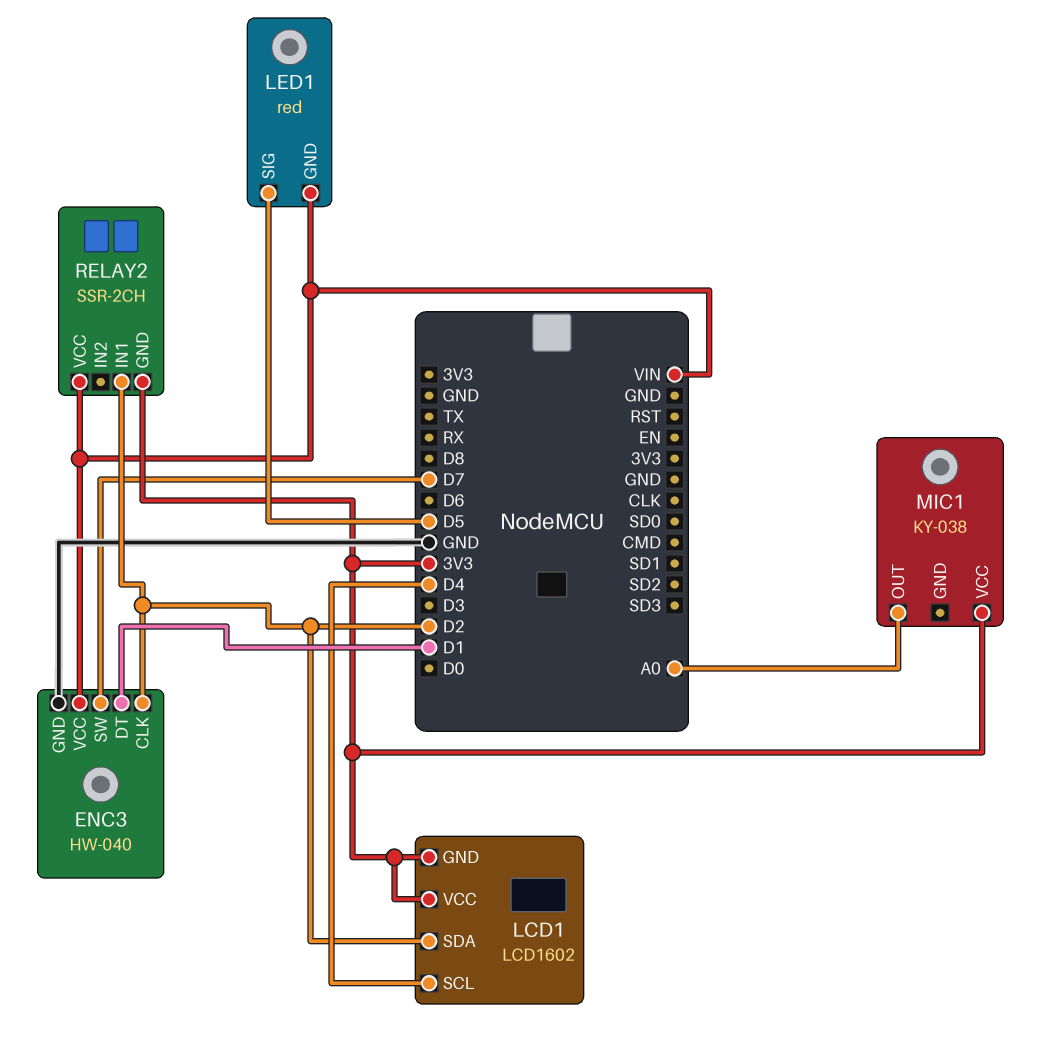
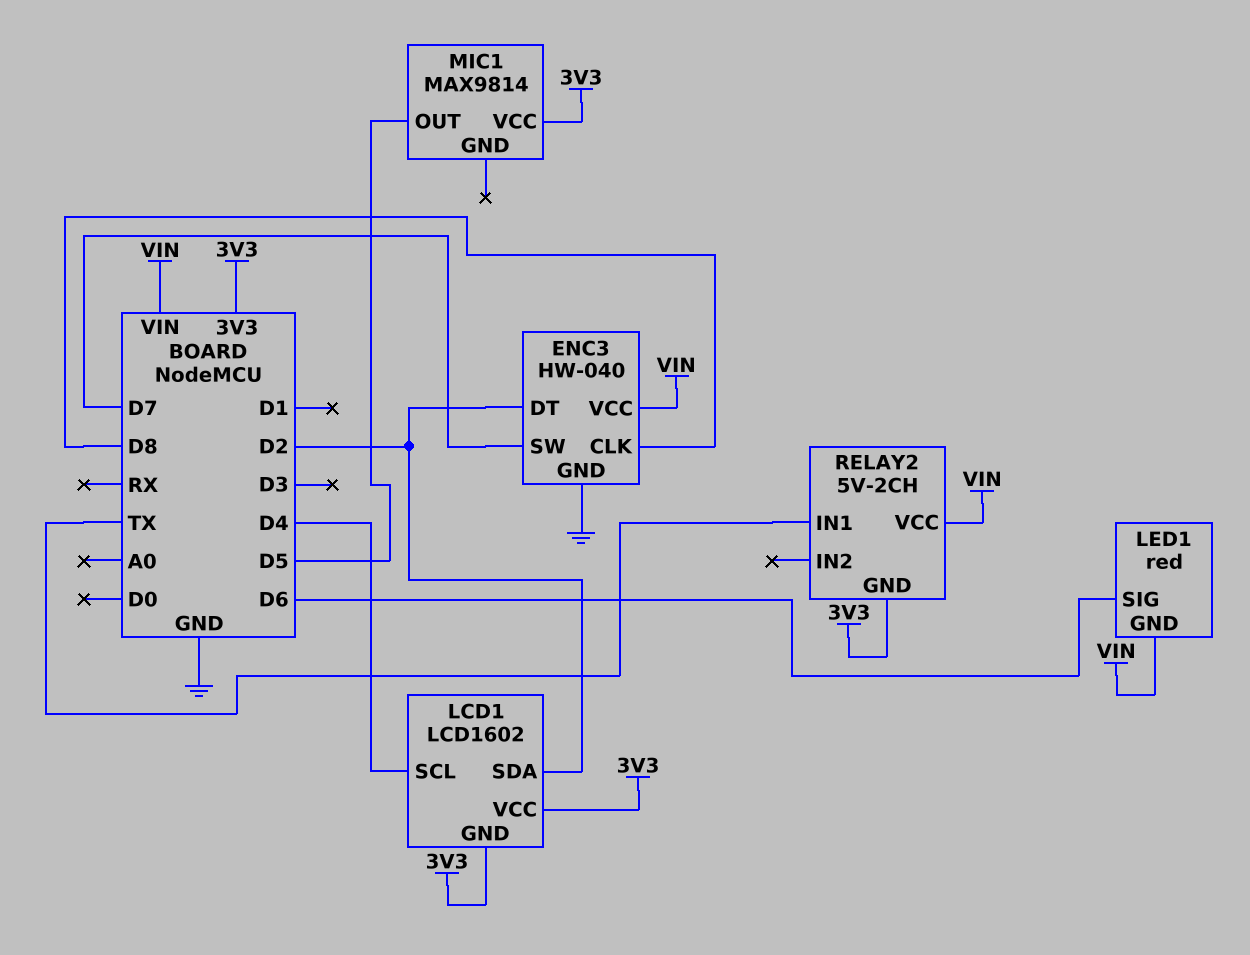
ENC3 pin CLK: D2 -> D8
ENC3 pin DT: D1 -> D2
LED1 pin SIG: D5 -> D6
MIC1: KY-038 -> MAX9814
MIC1 pin OUT: A0 -> D5
RELAY2: SSR-2CH -> 5V-2CH
RELAY2 pin IN1: D2 -> TX

